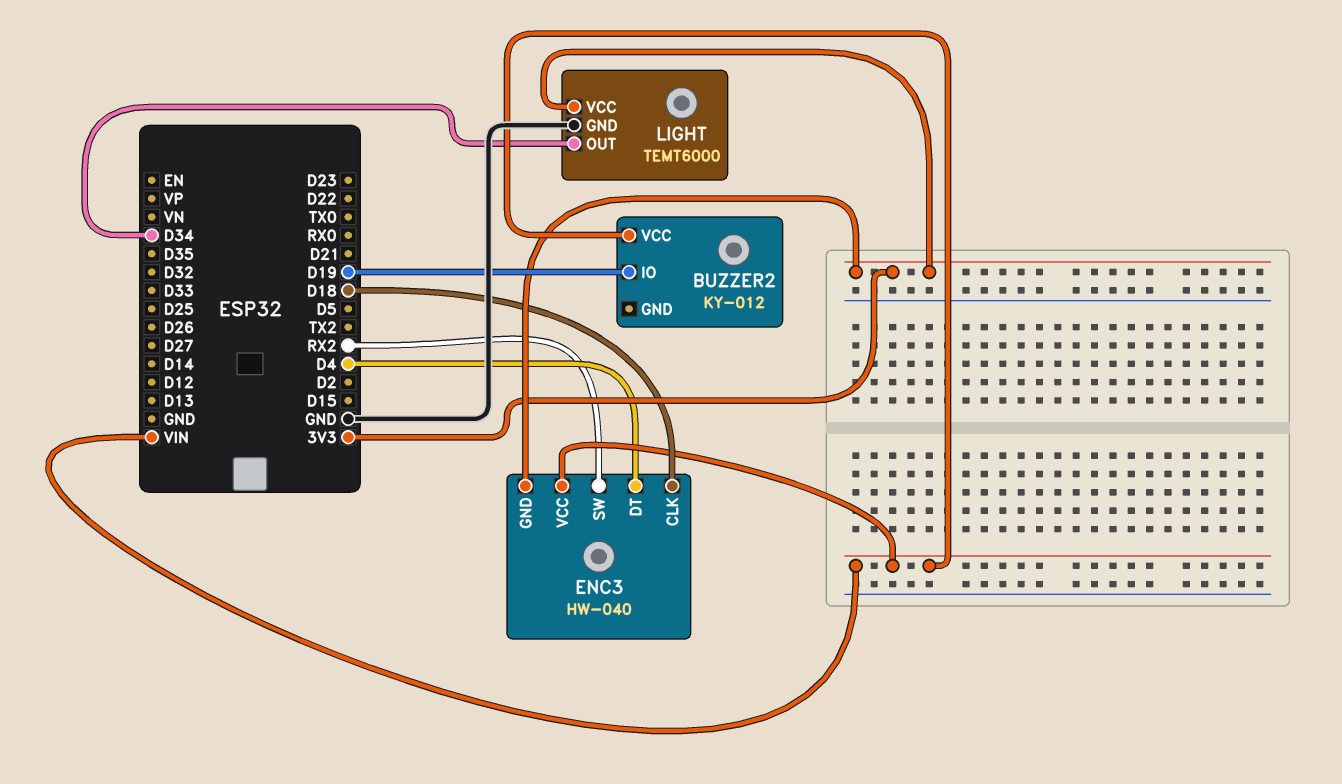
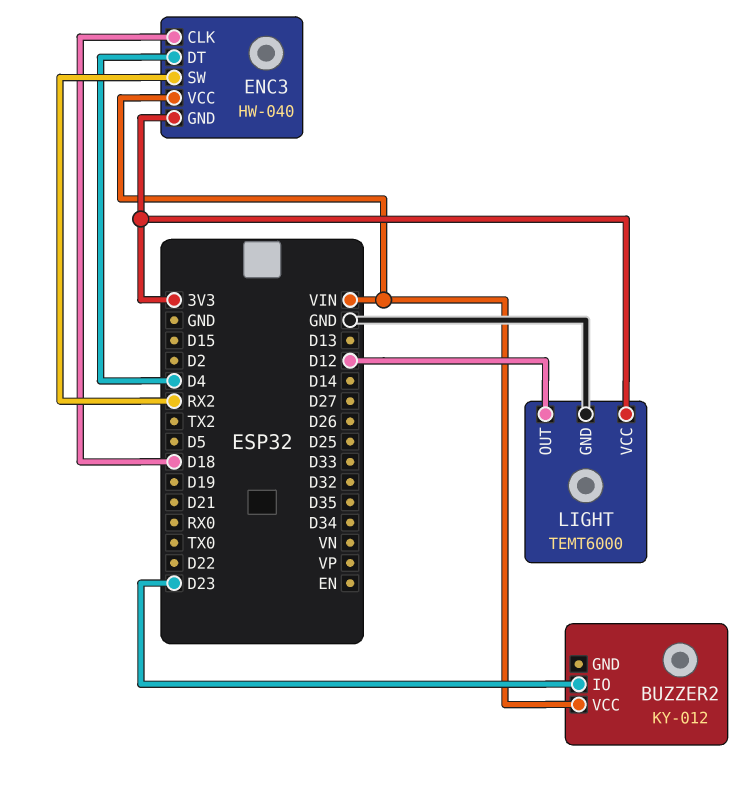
BUZZER2 pin IO: D19 -> D23
LIGHT pin OUT: D34 -> D12

